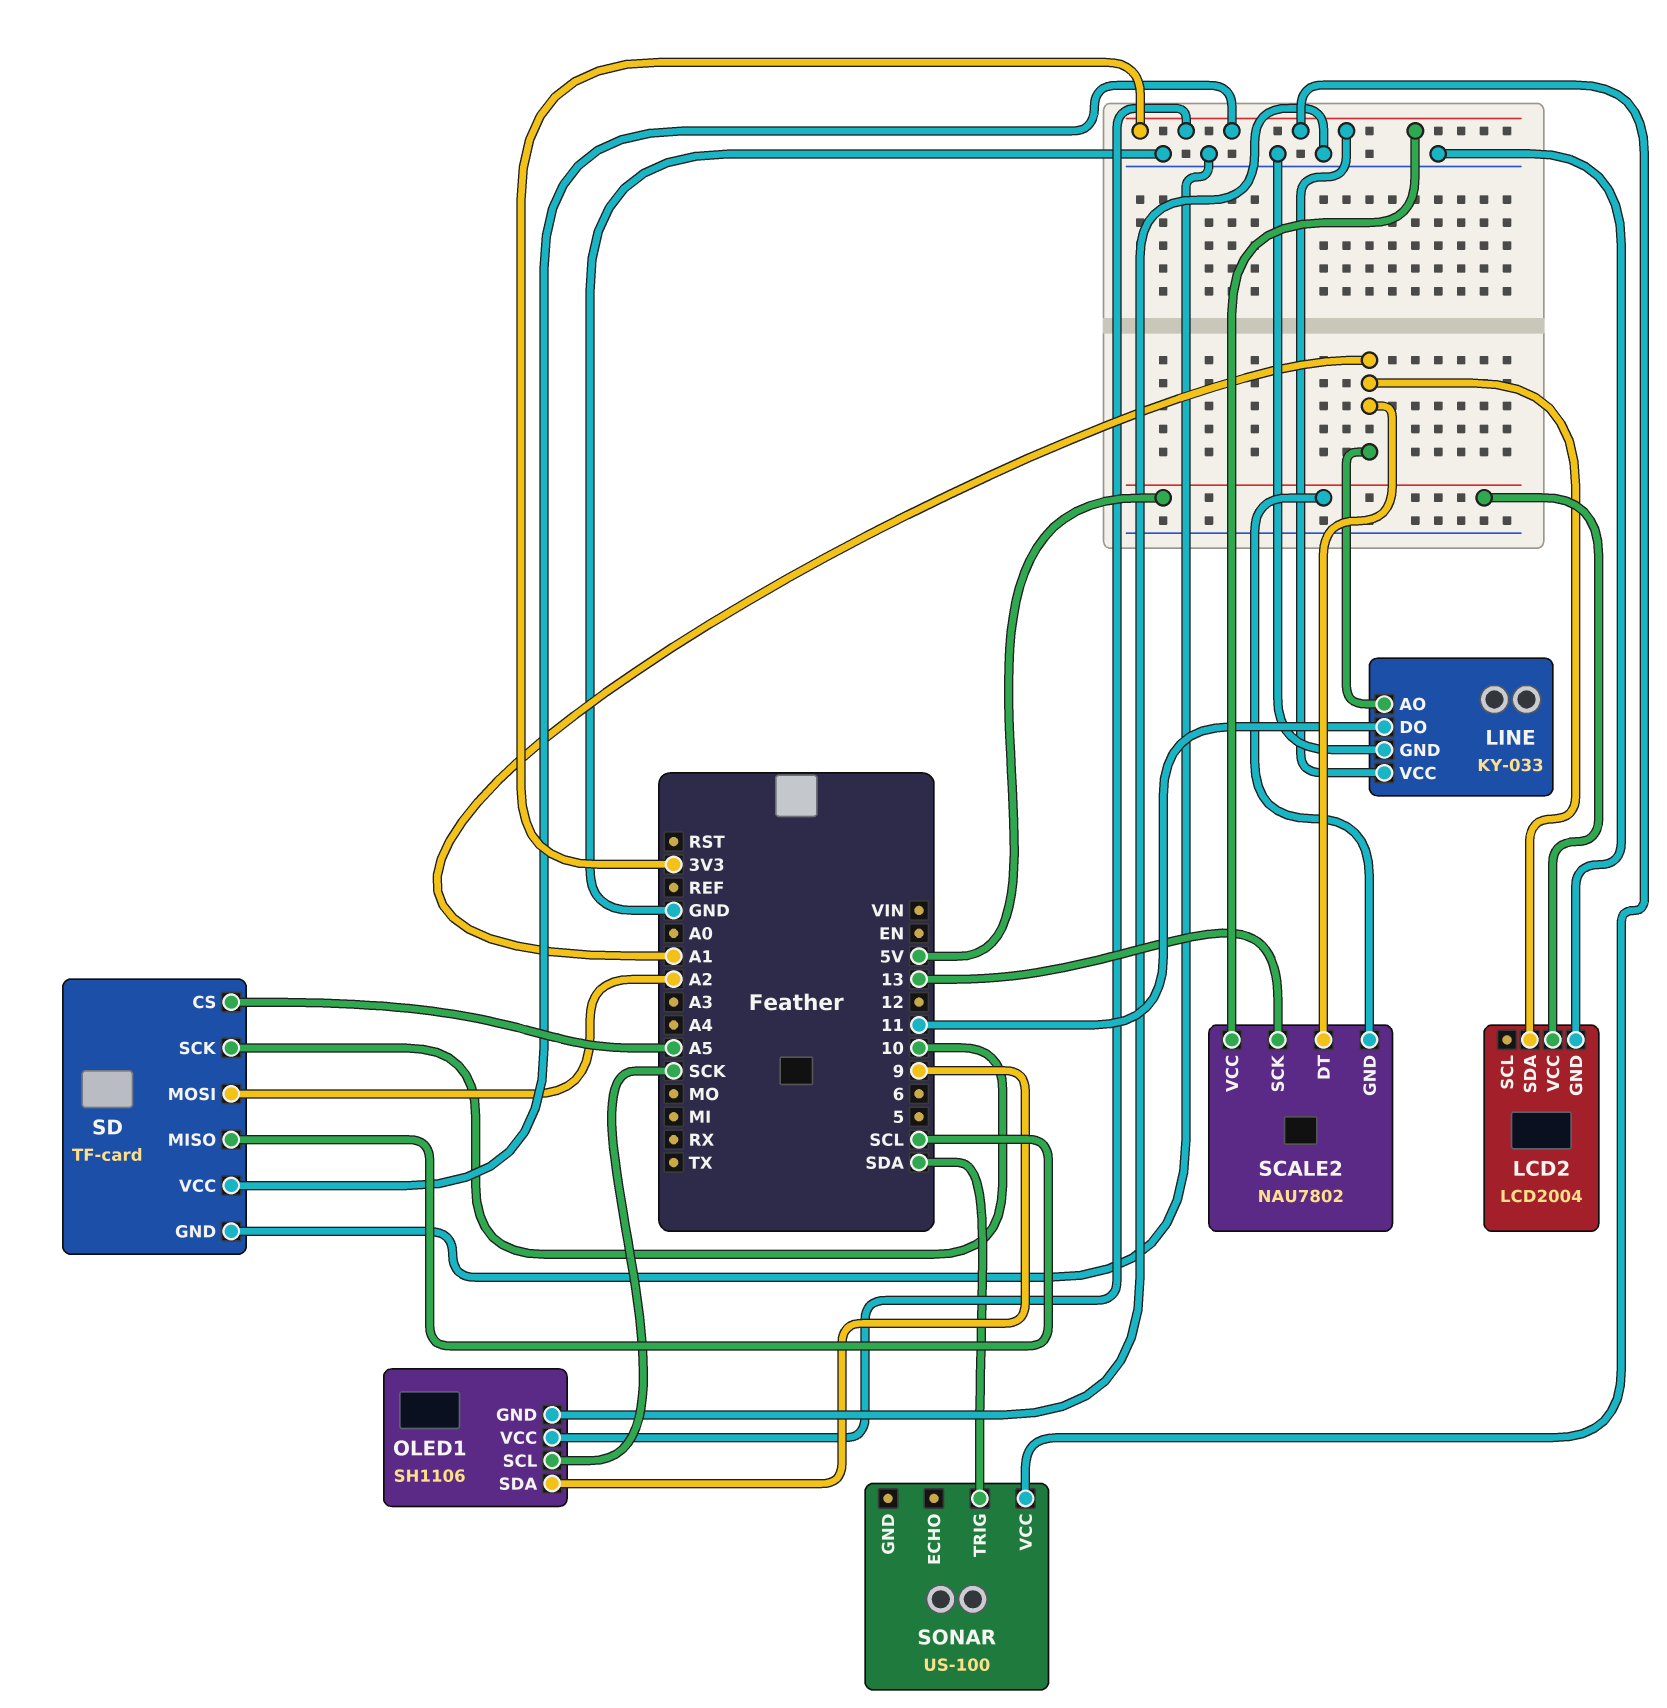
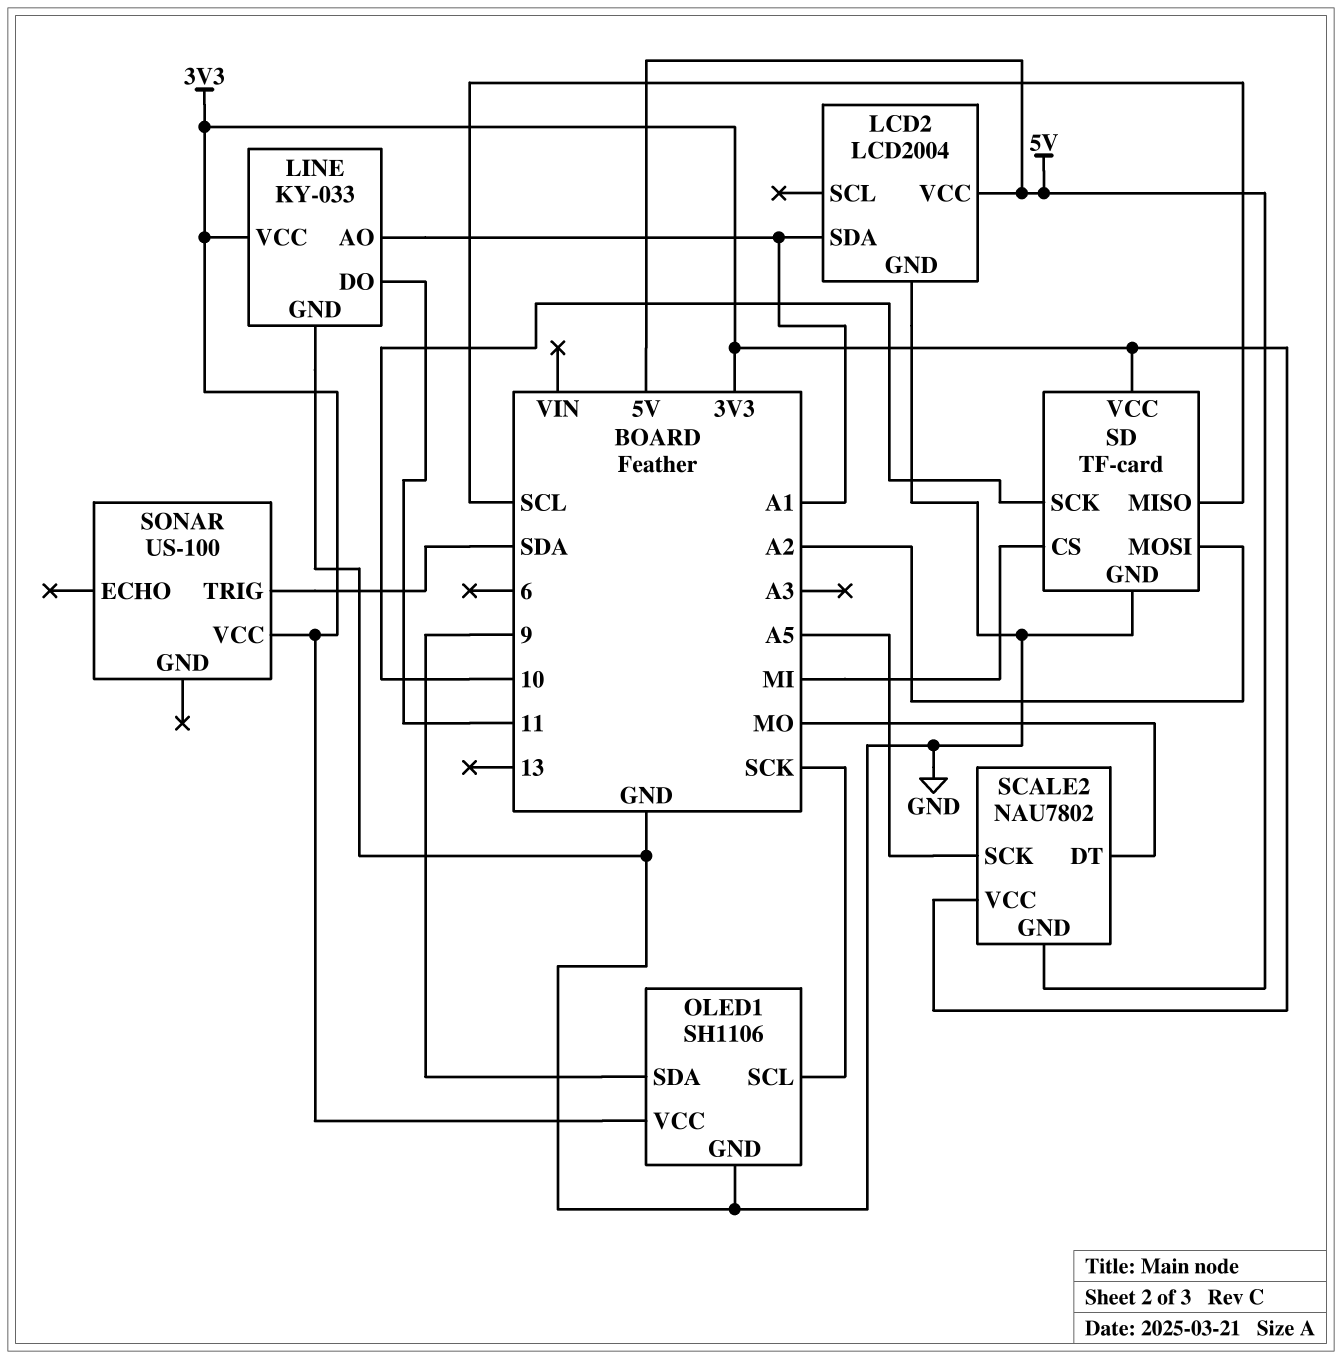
SCALE2 pin DT: A1 -> MO
SCALE2 pin SCK: 13 -> A5
SD pin CS: A5 -> MI

